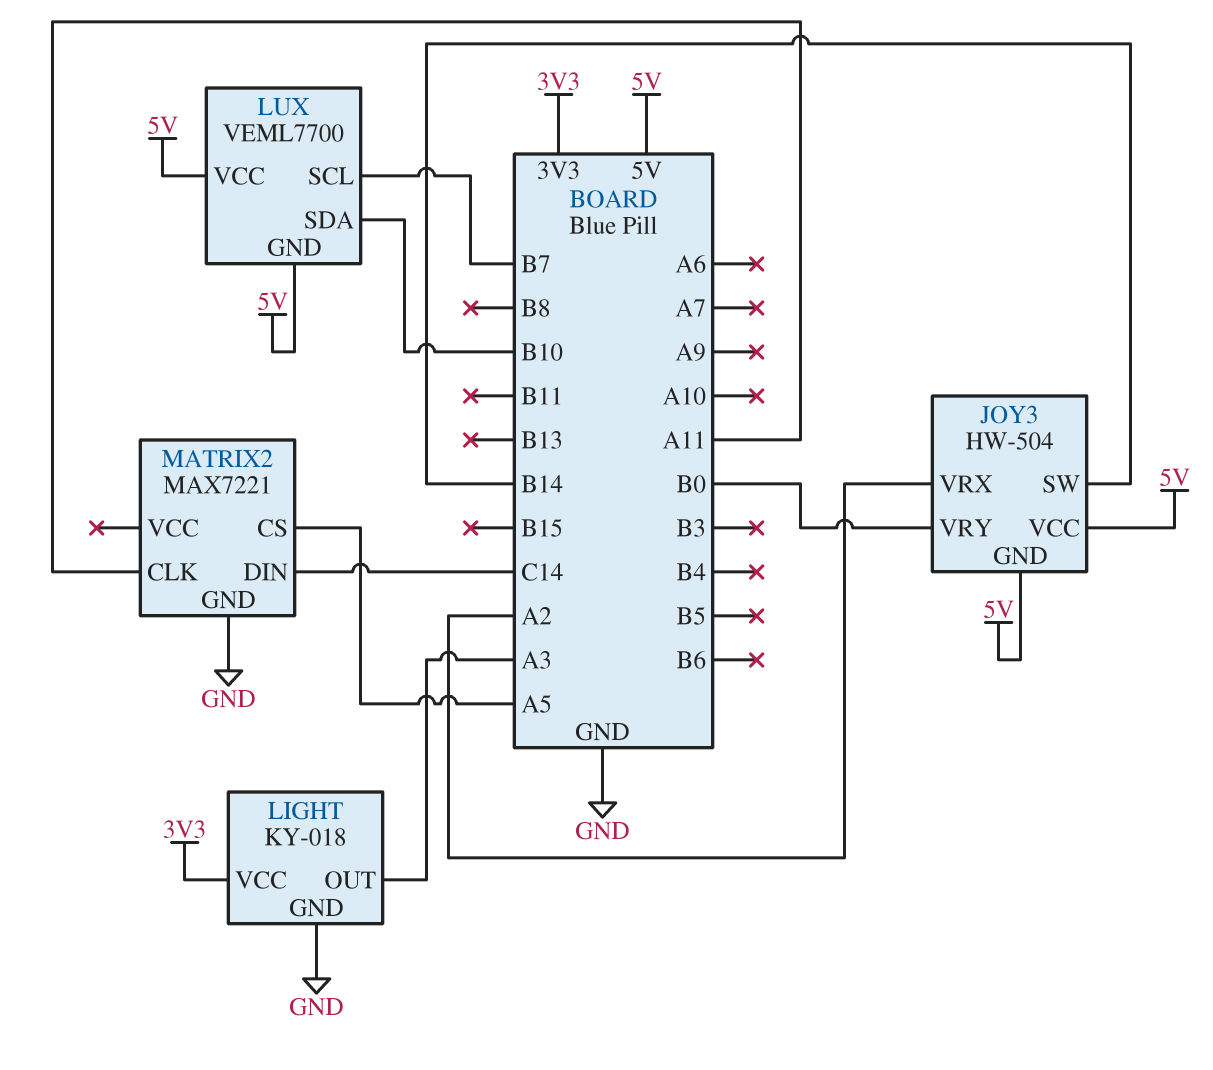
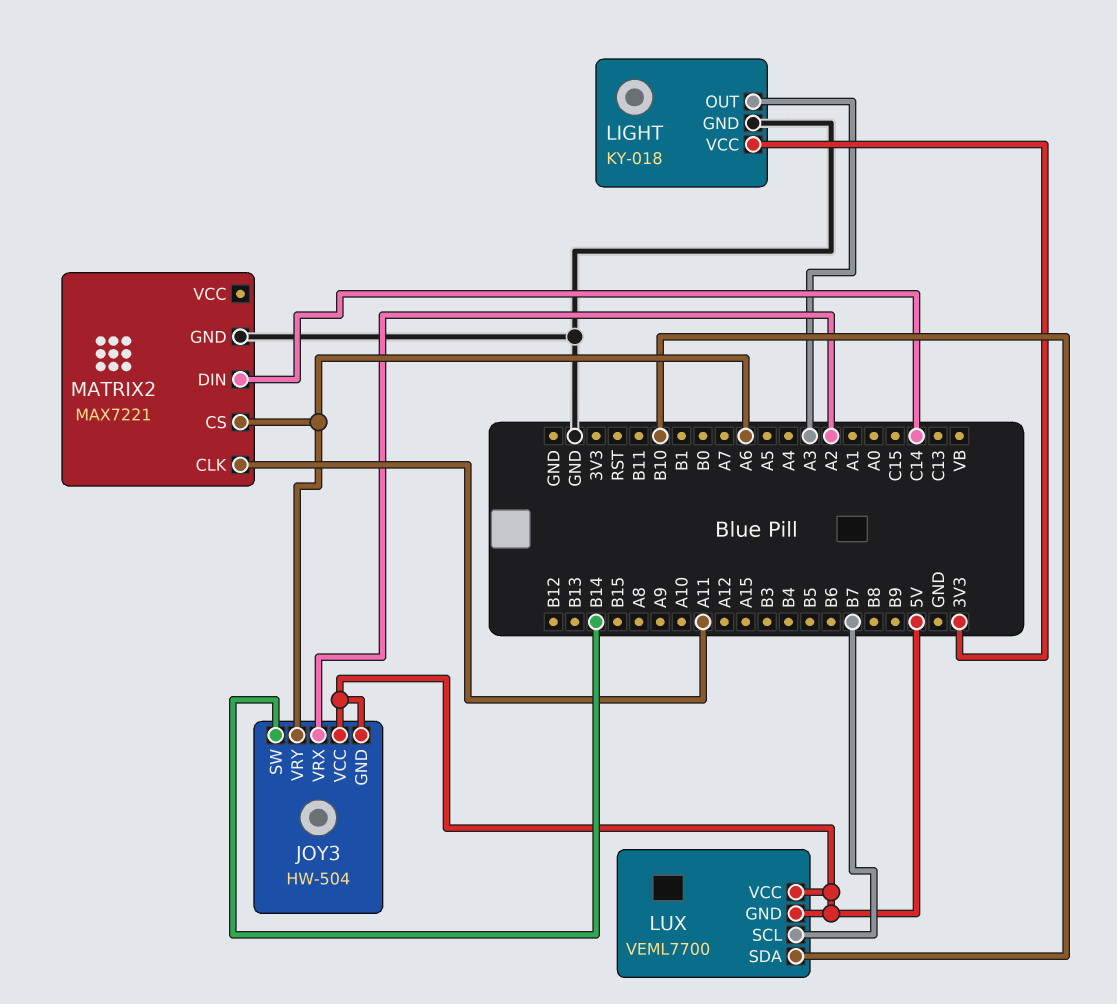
JOY3 pin VRY: B0 -> A6
MATRIX2 pin CS: A5 -> A6

